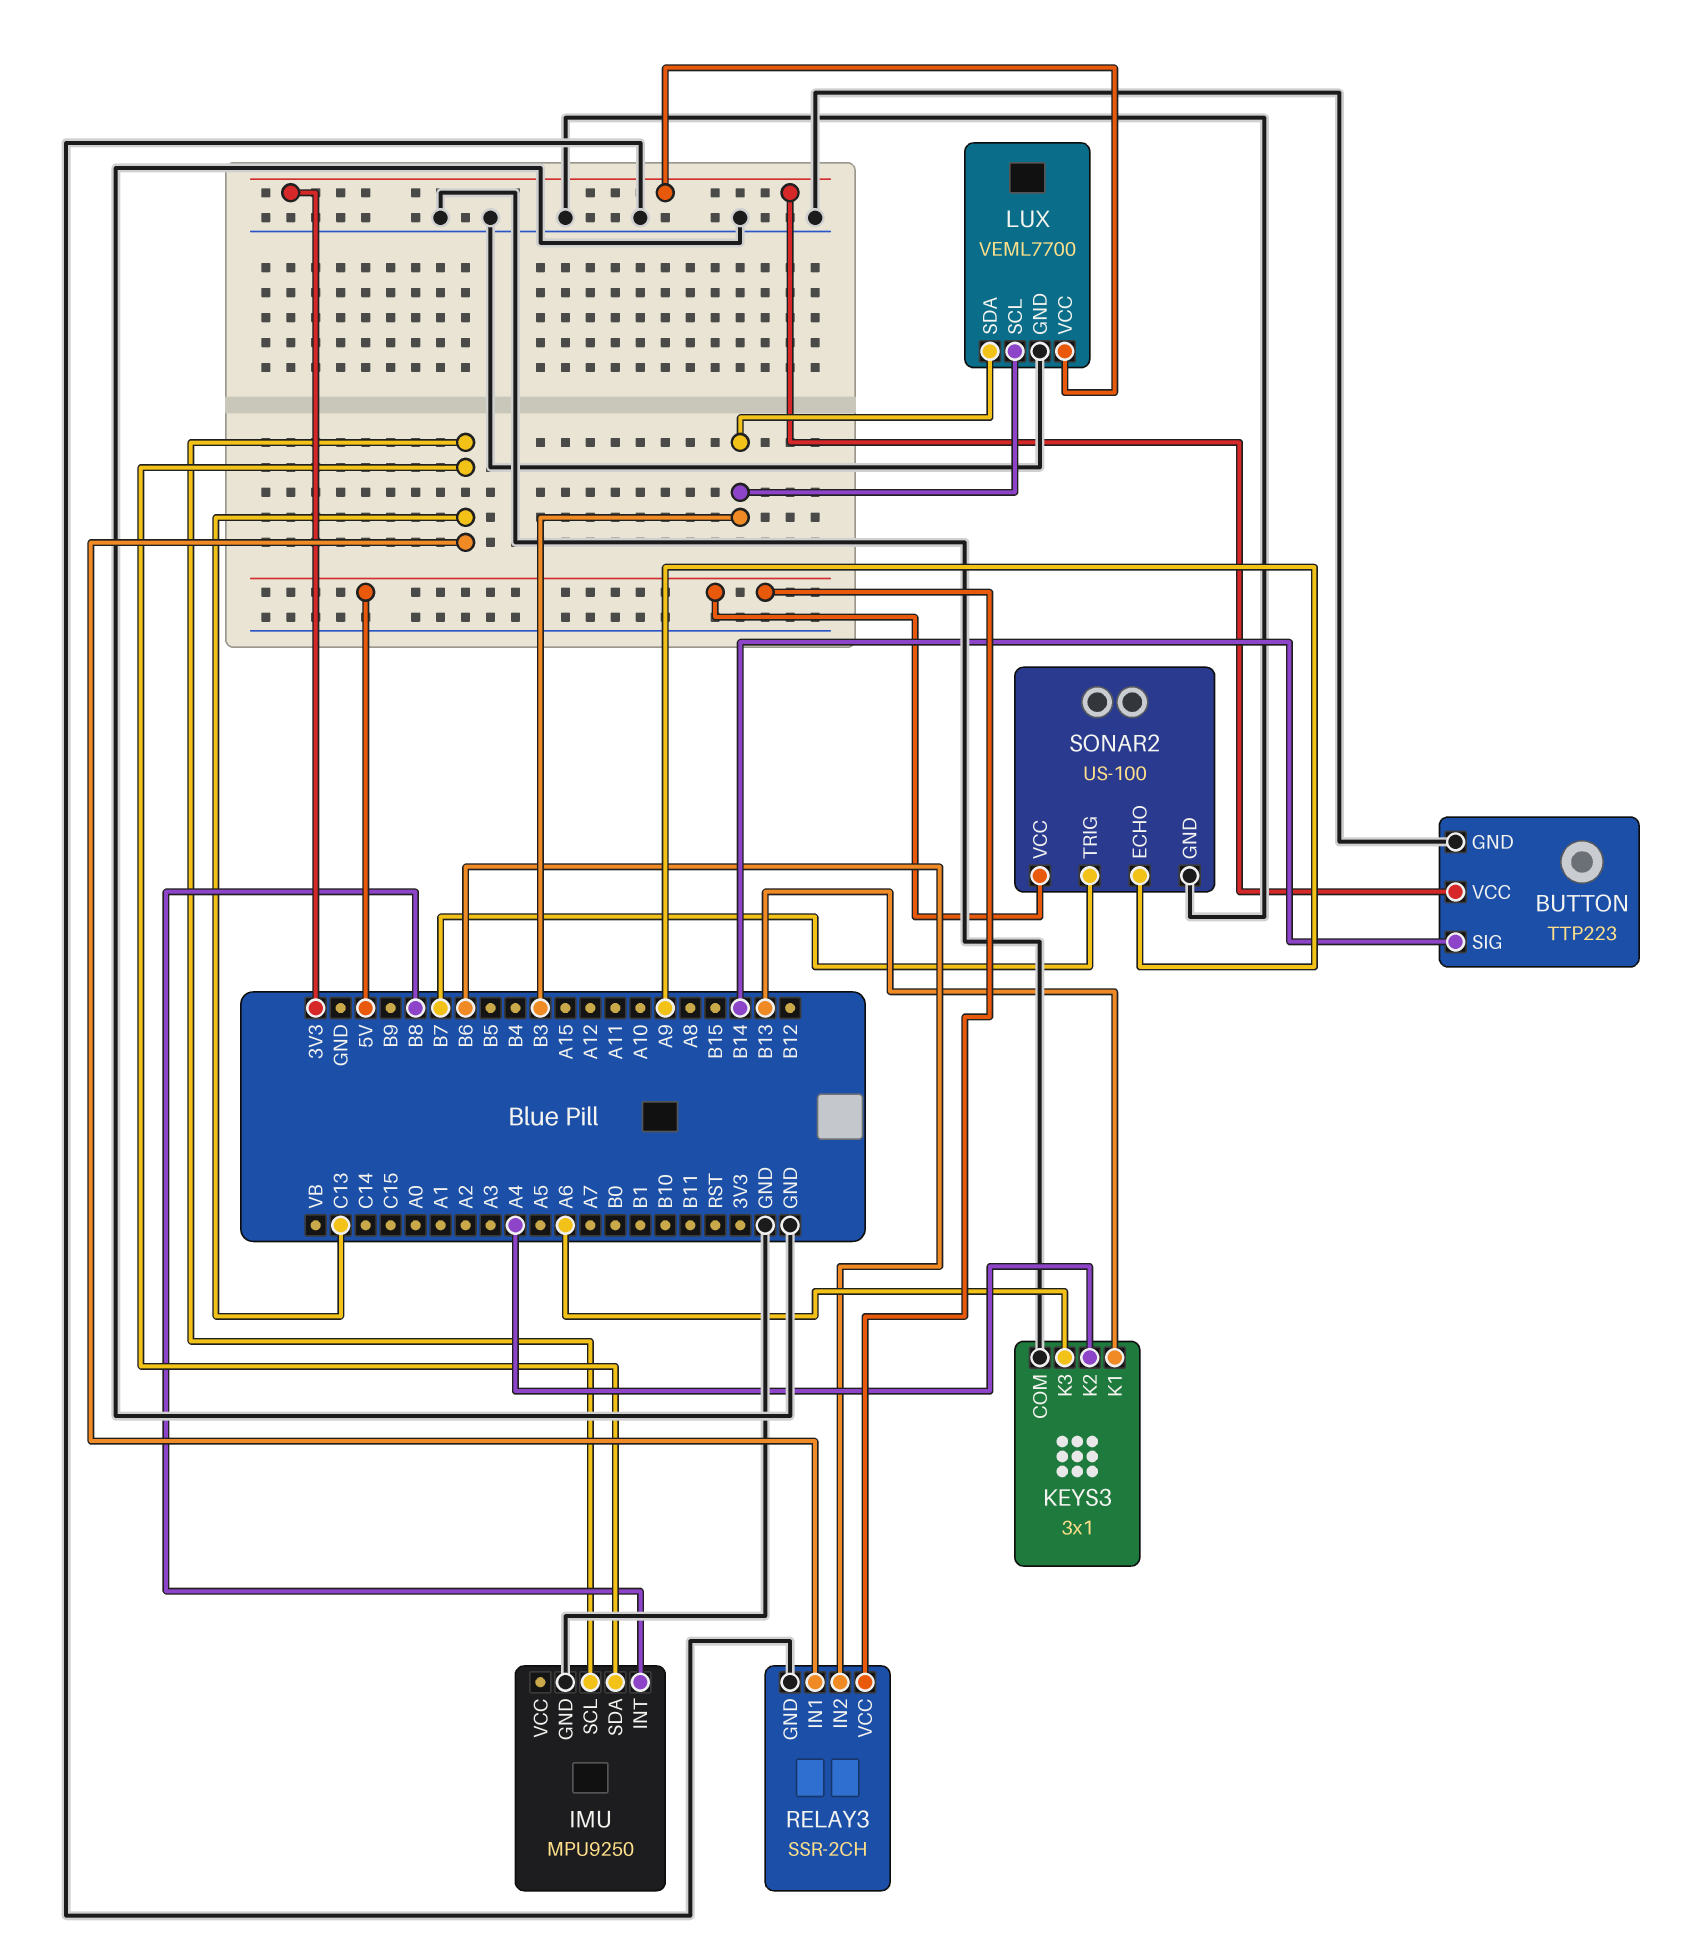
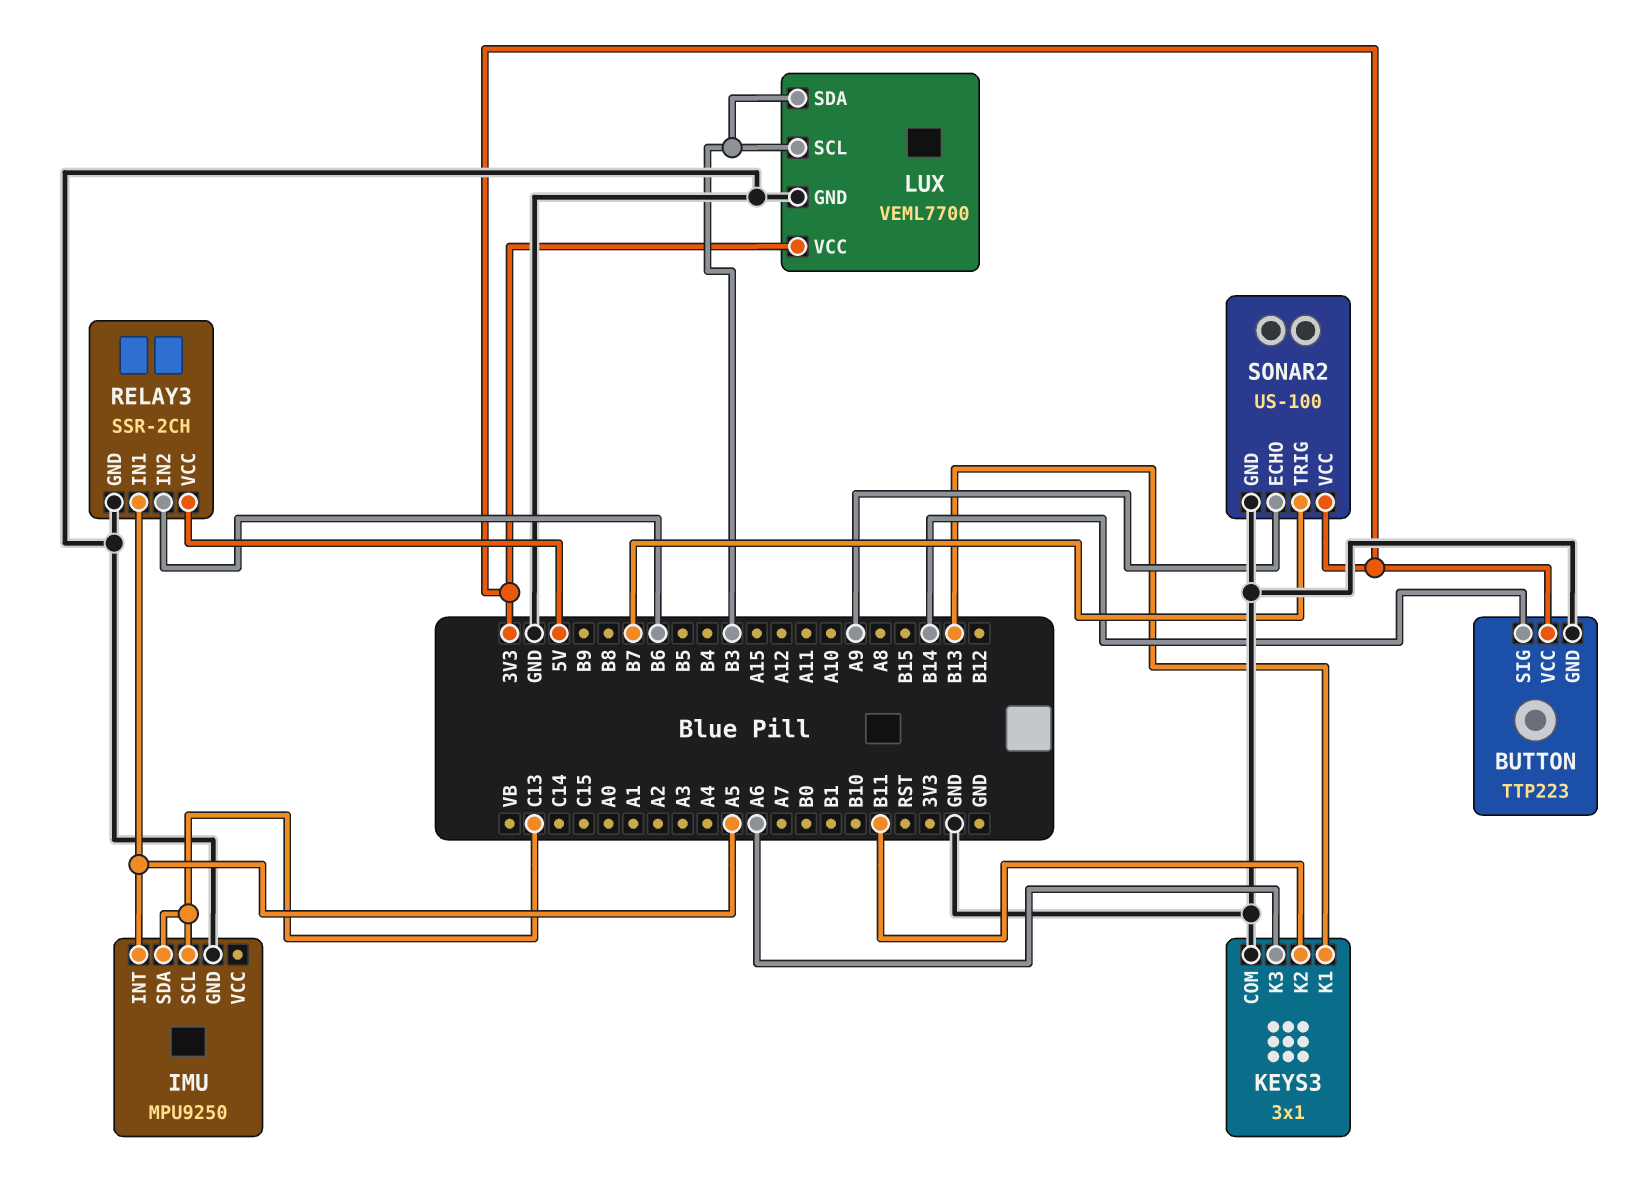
IMU pin INT: B8 -> A5
KEYS3 pin K2: A4 -> B11
RELAY3 pin IN1: C13 -> A5
SONAR2 pin VCC: 5V -> 3V3

